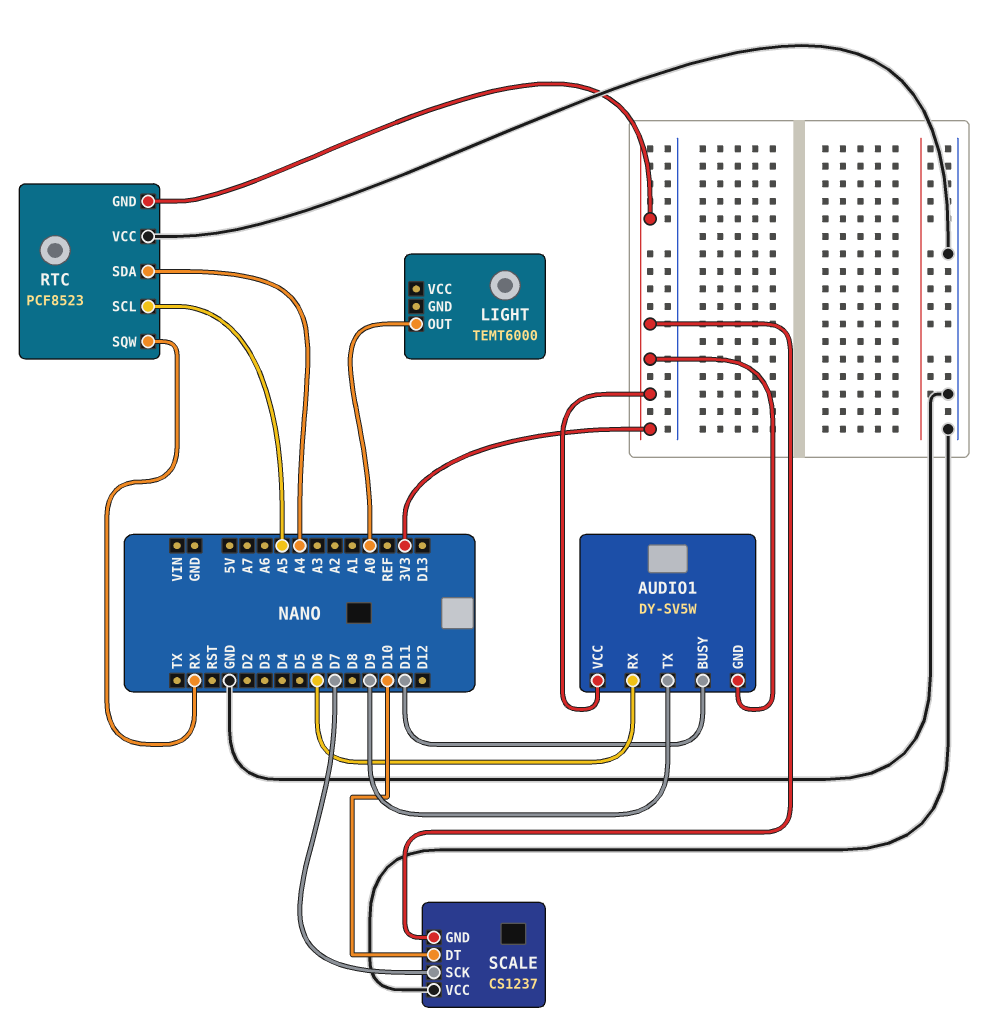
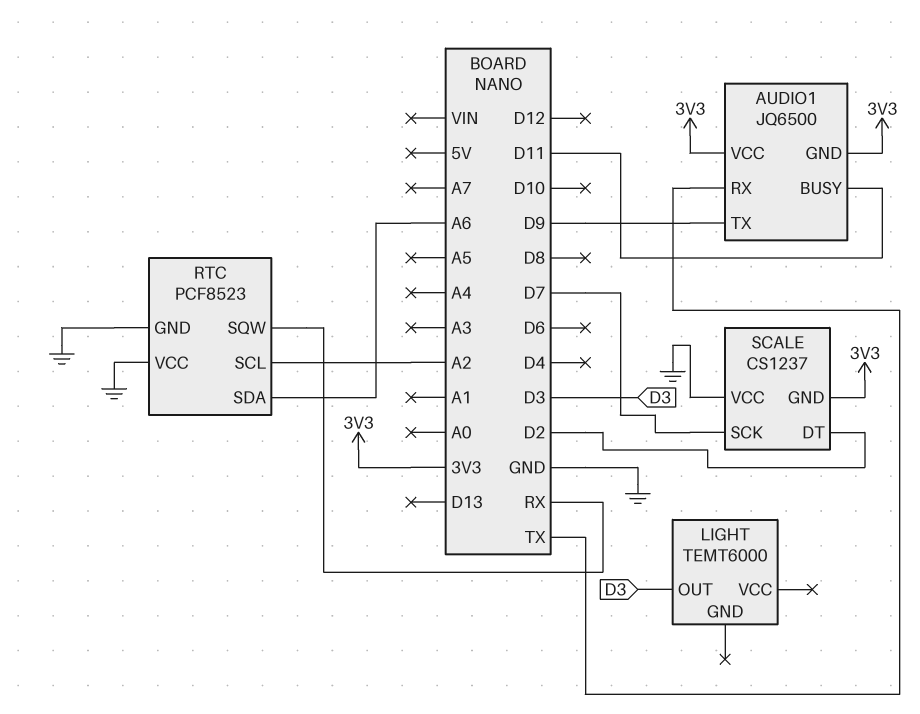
AUDIO1: DY-SV5W -> JQ6500
AUDIO1 pin RX: D6 -> TX
LIGHT pin OUT: A0 -> D3
RTC pin GND: 3V3 -> GND
RTC pin SCL: A5 -> A2
RTC pin SDA: A4 -> A6
SCALE pin DT: D10 -> D2

